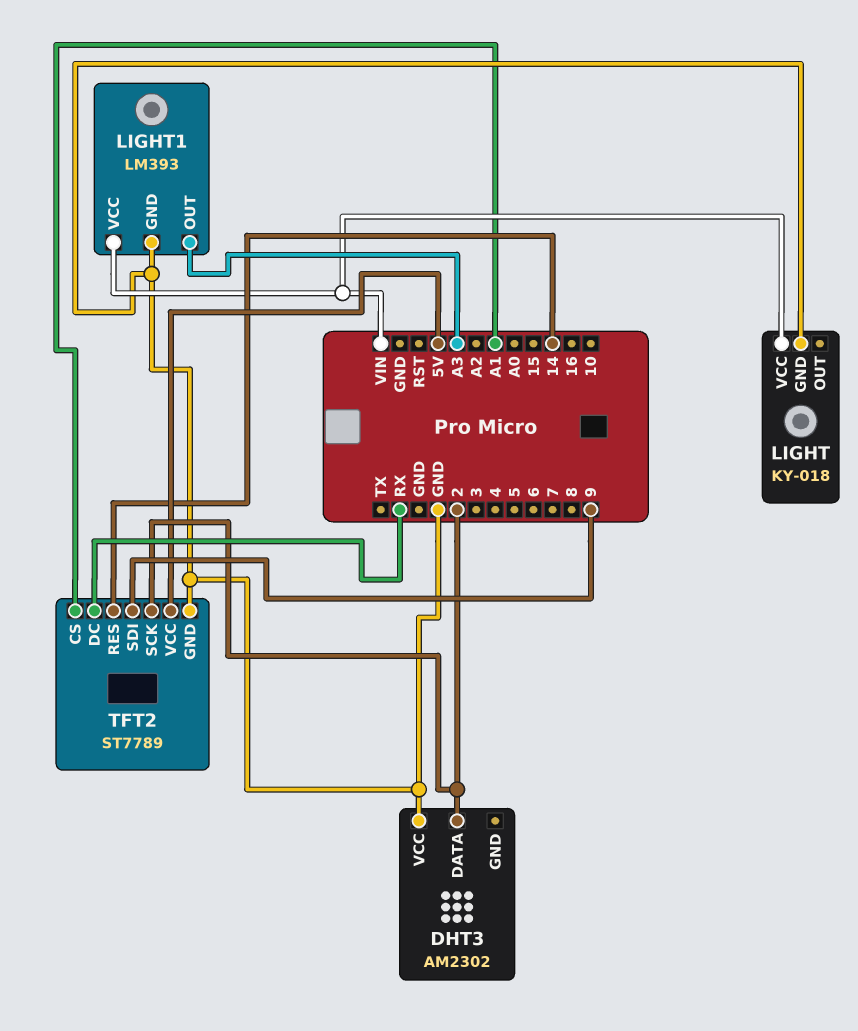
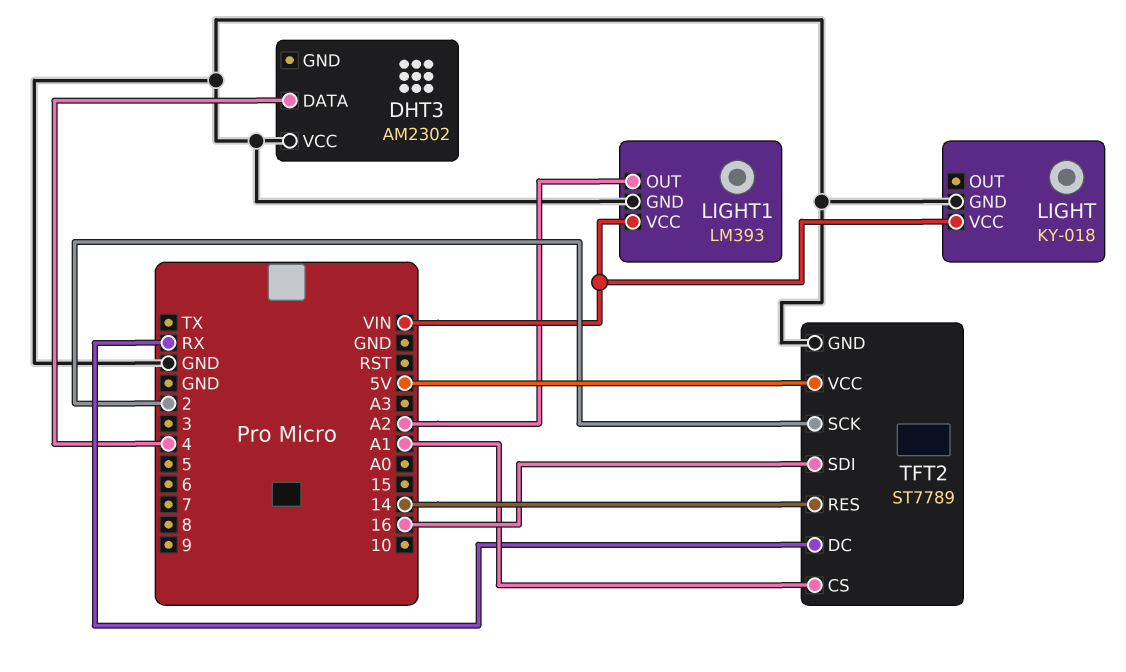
DHT3 pin DATA: 2 -> 4
LIGHT1 pin OUT: A3 -> A2
TFT2 pin SDI: 9 -> 16

